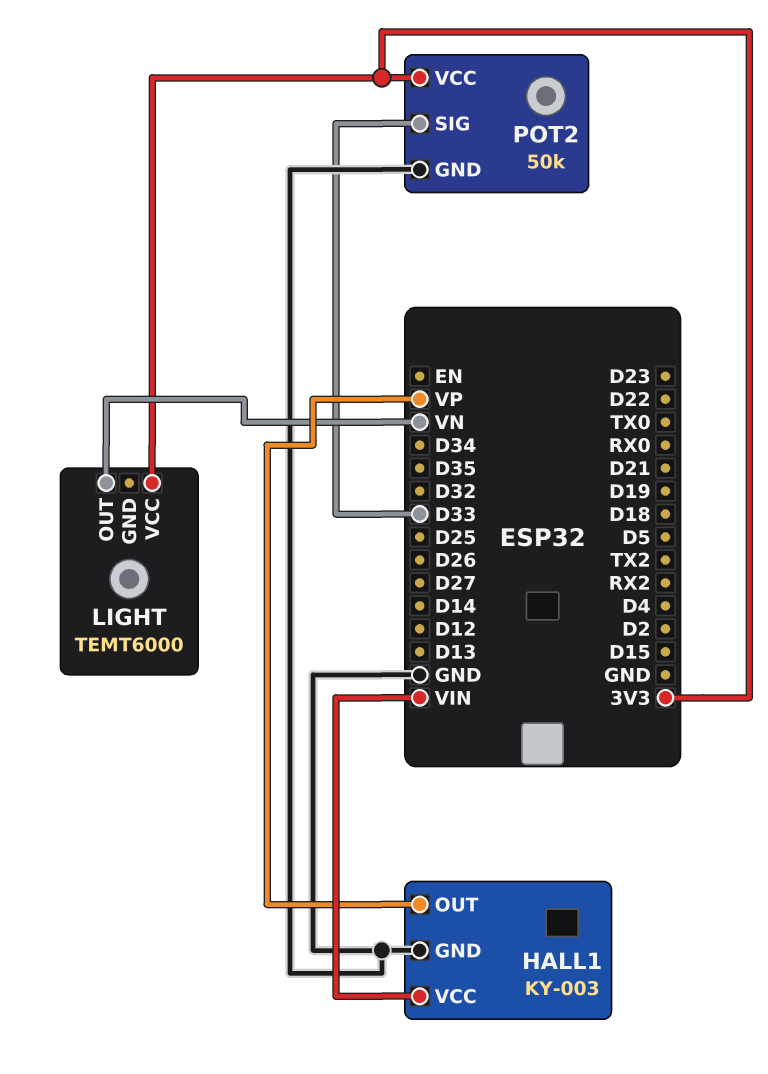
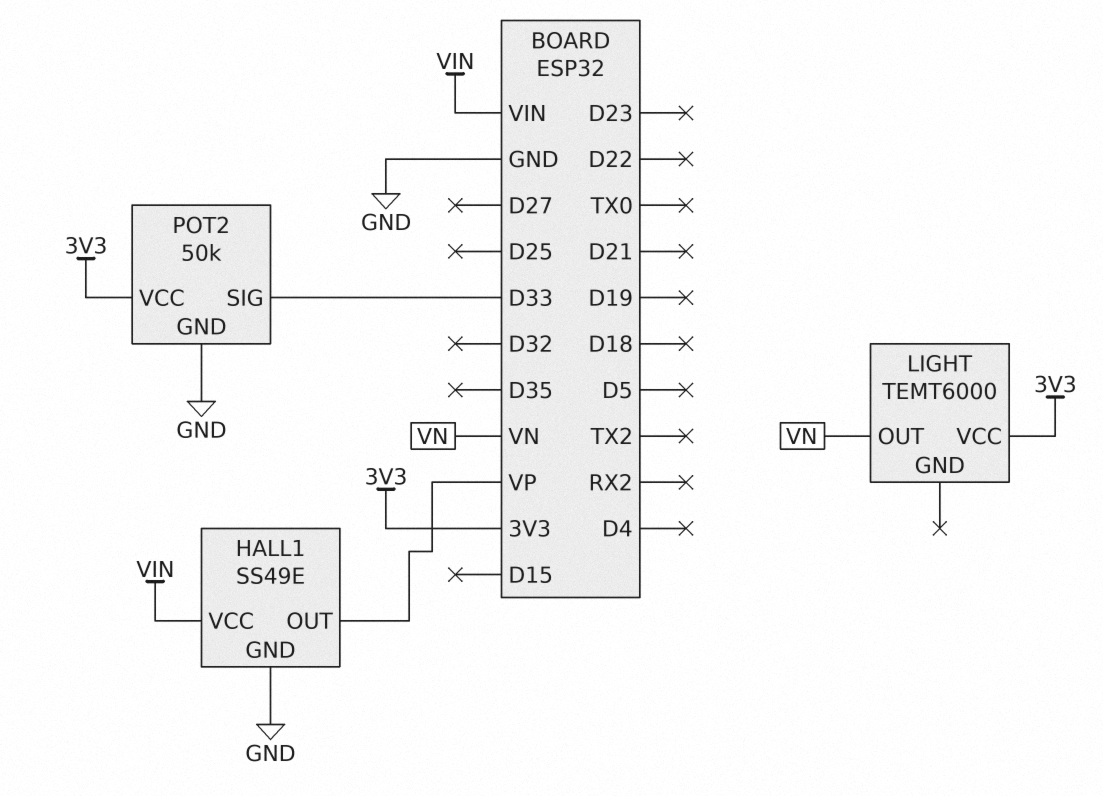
HALL1: KY-003 -> SS49E

